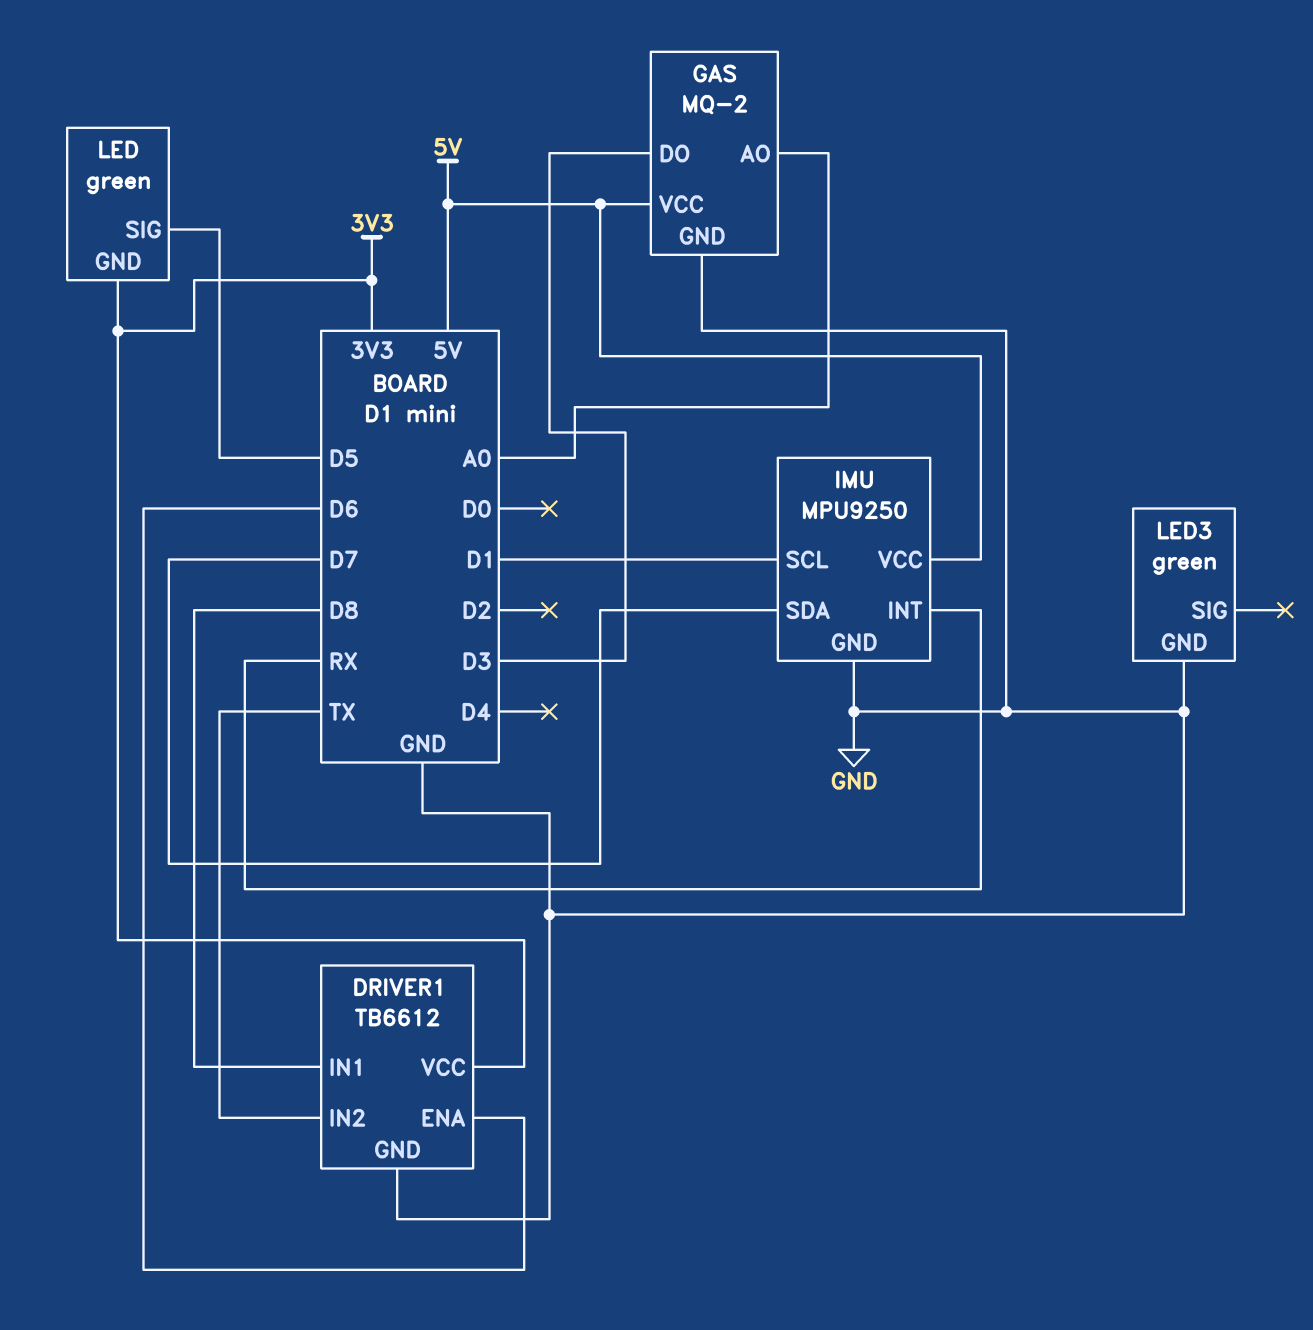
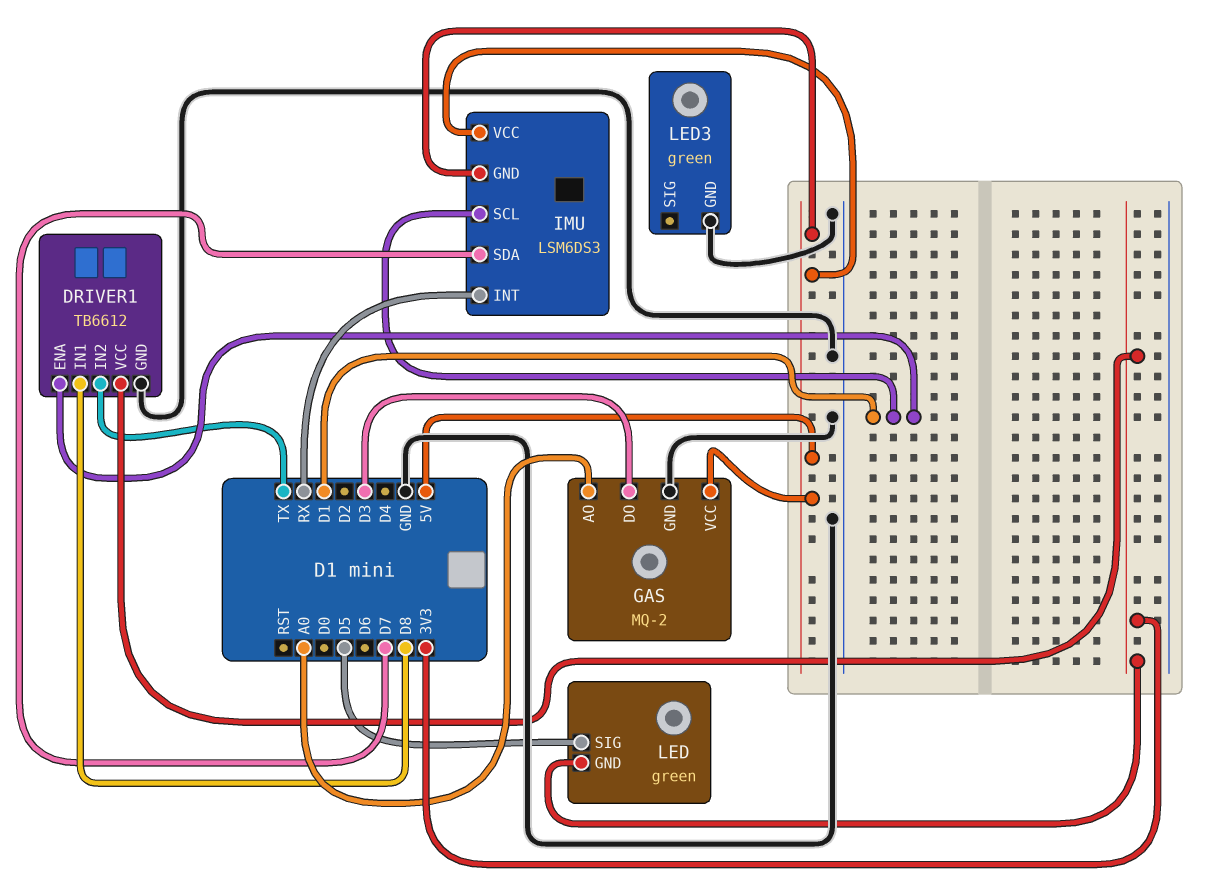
DRIVER1 pin ENA: D6 -> D1
IMU: MPU9250 -> LSM6DS3
IMU pin GND: GND -> 5V

